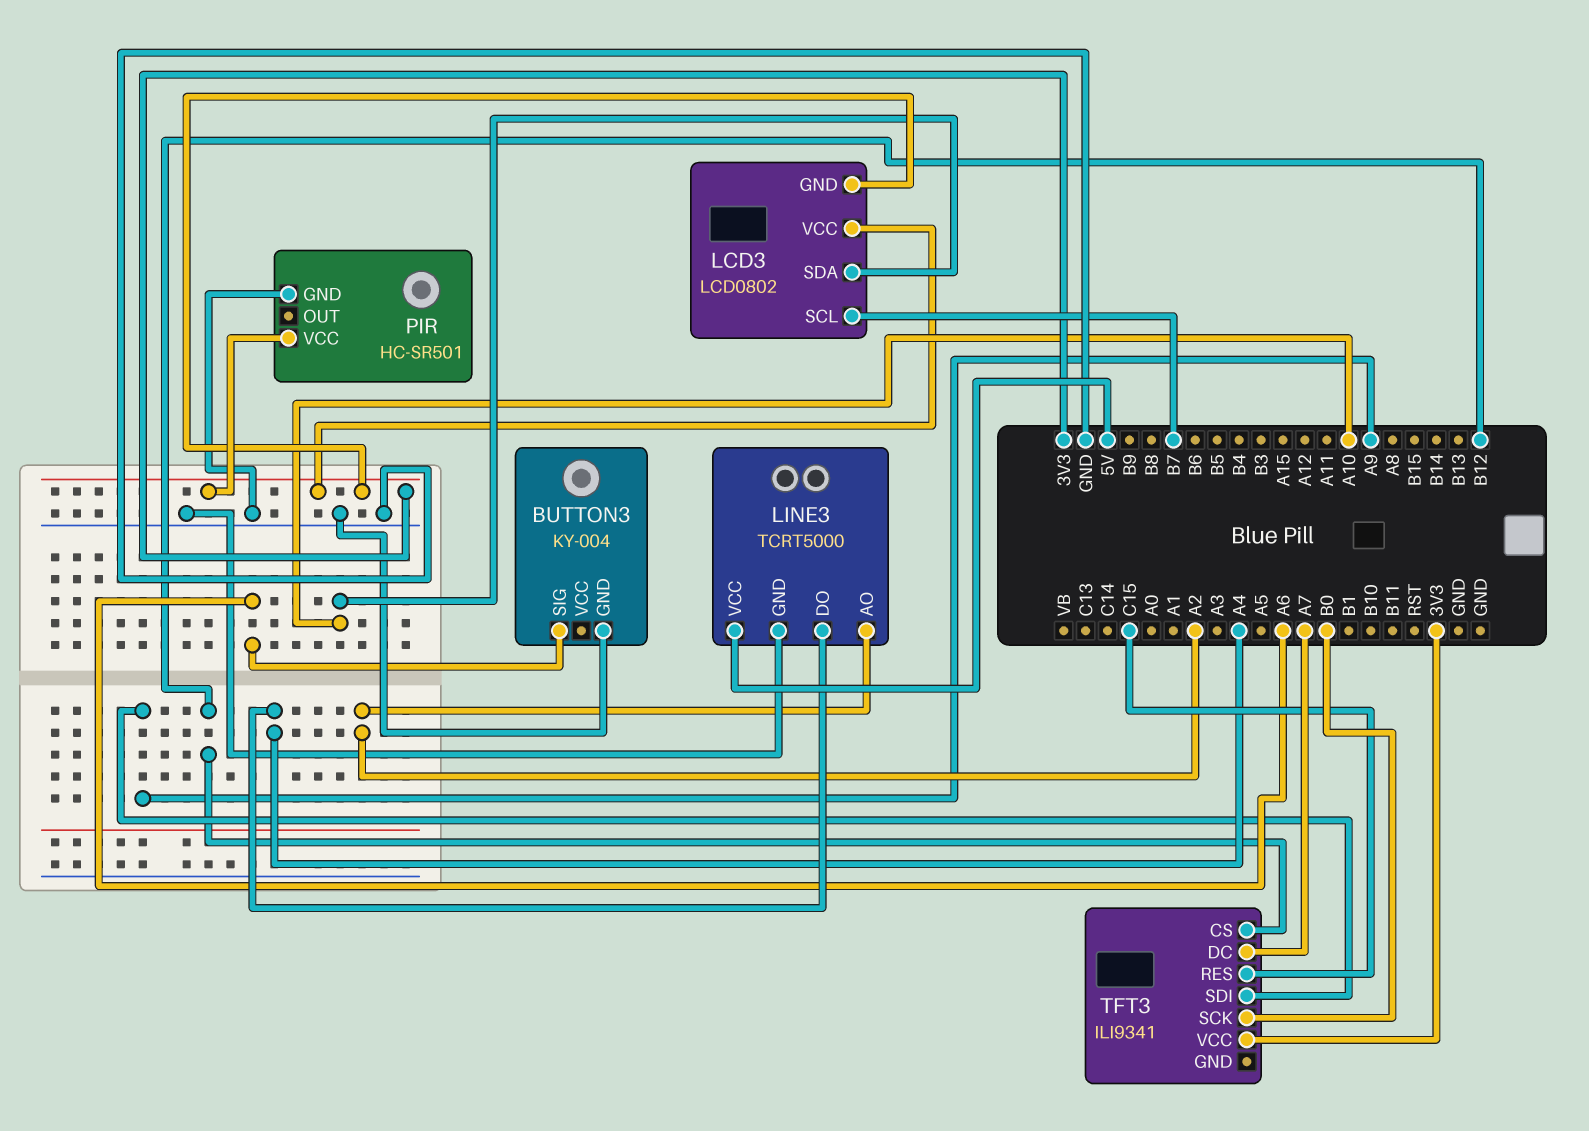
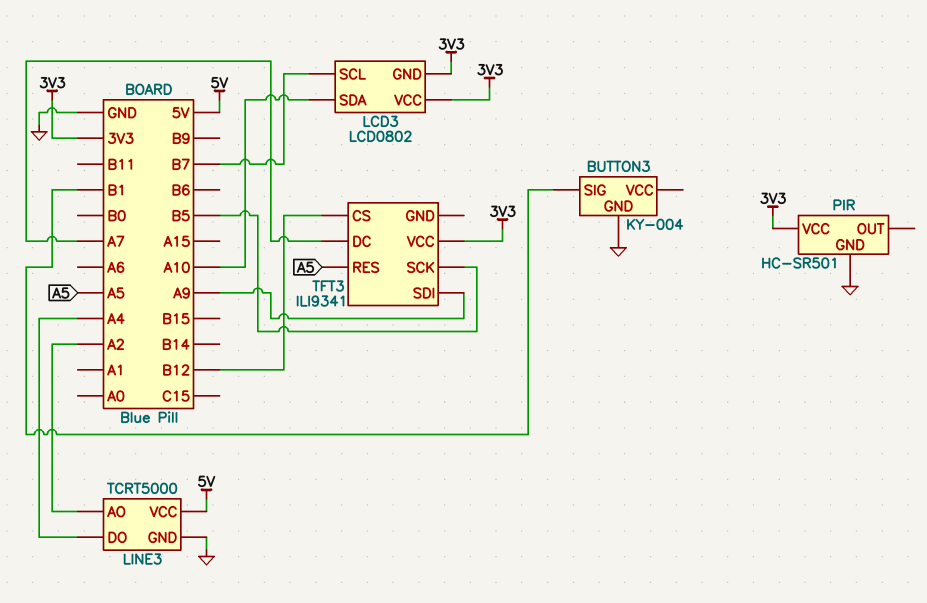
BUTTON3 pin SIG: A6 -> B1
TFT3 pin RES: C15 -> A5
TFT3 pin SCK: B0 -> B5

